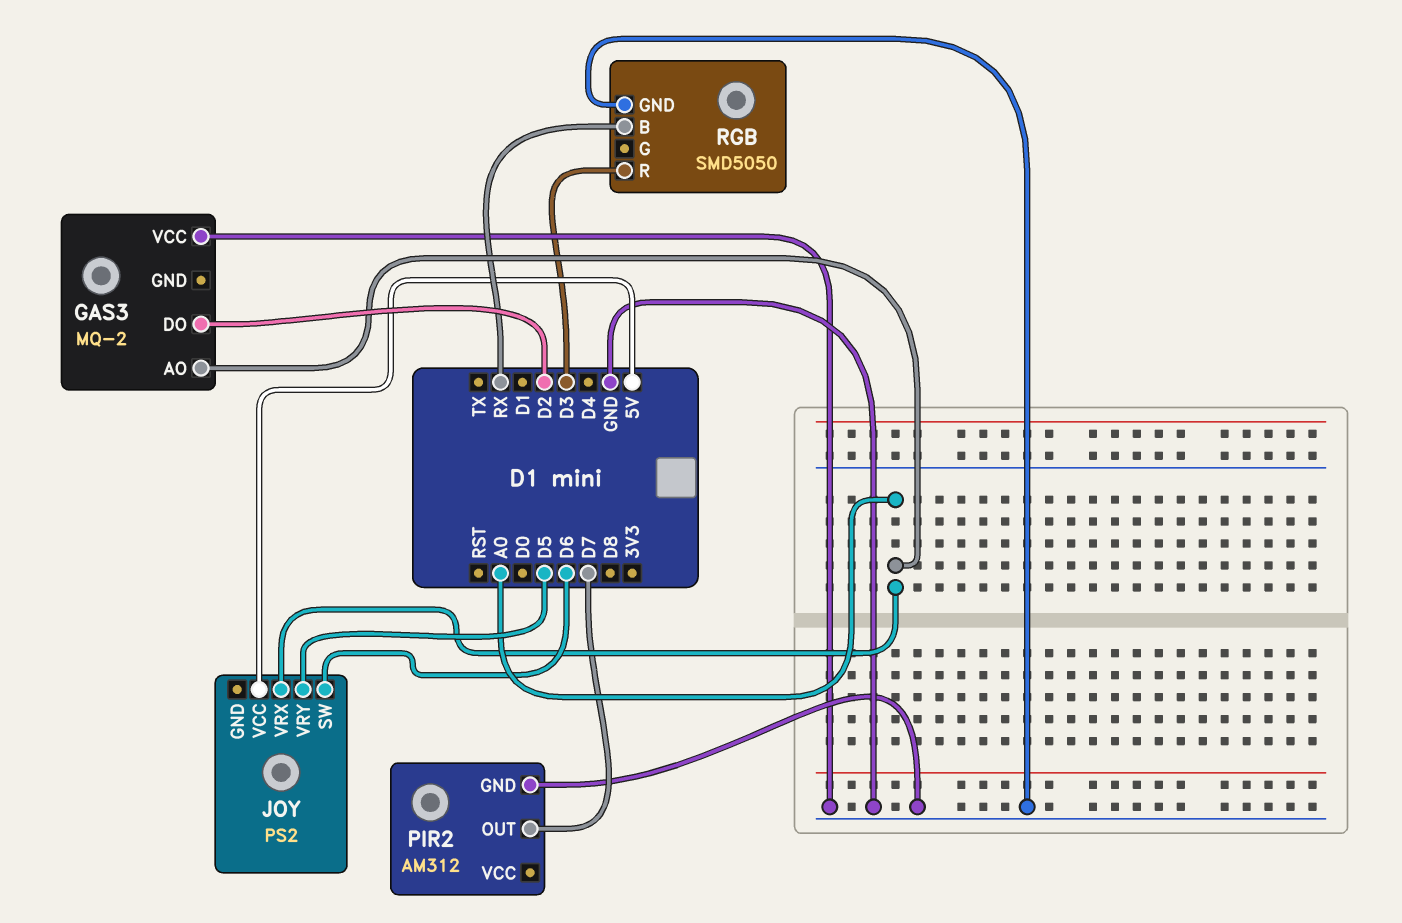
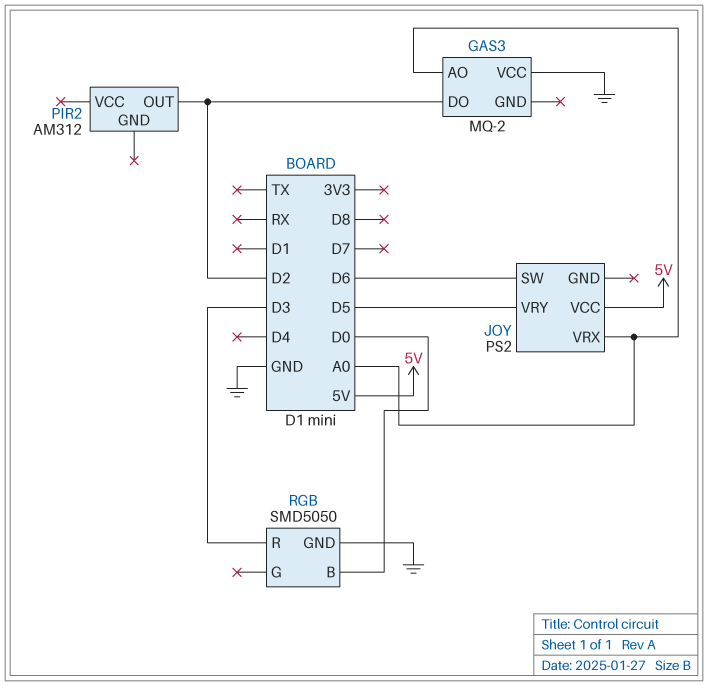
PIR2 pin GND: GND -> none
PIR2 pin OUT: D7 -> D2
RGB pin B: RX -> D0

